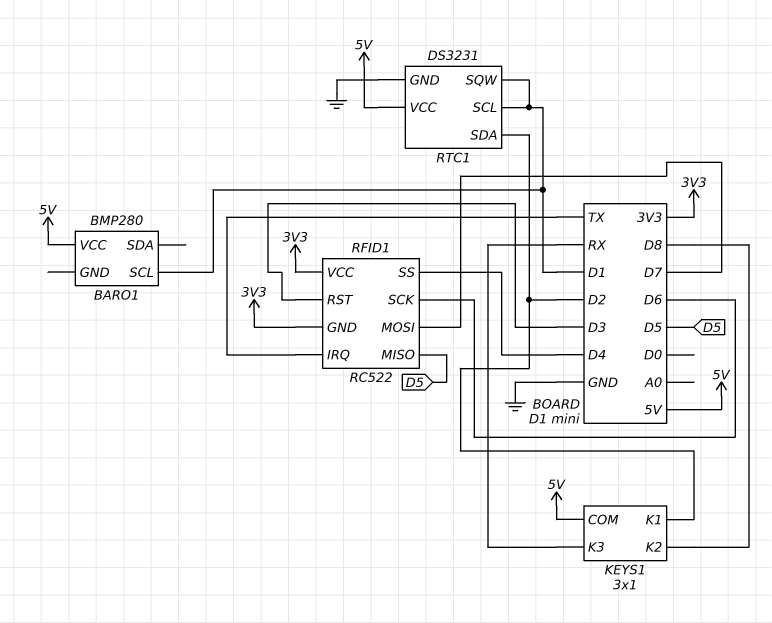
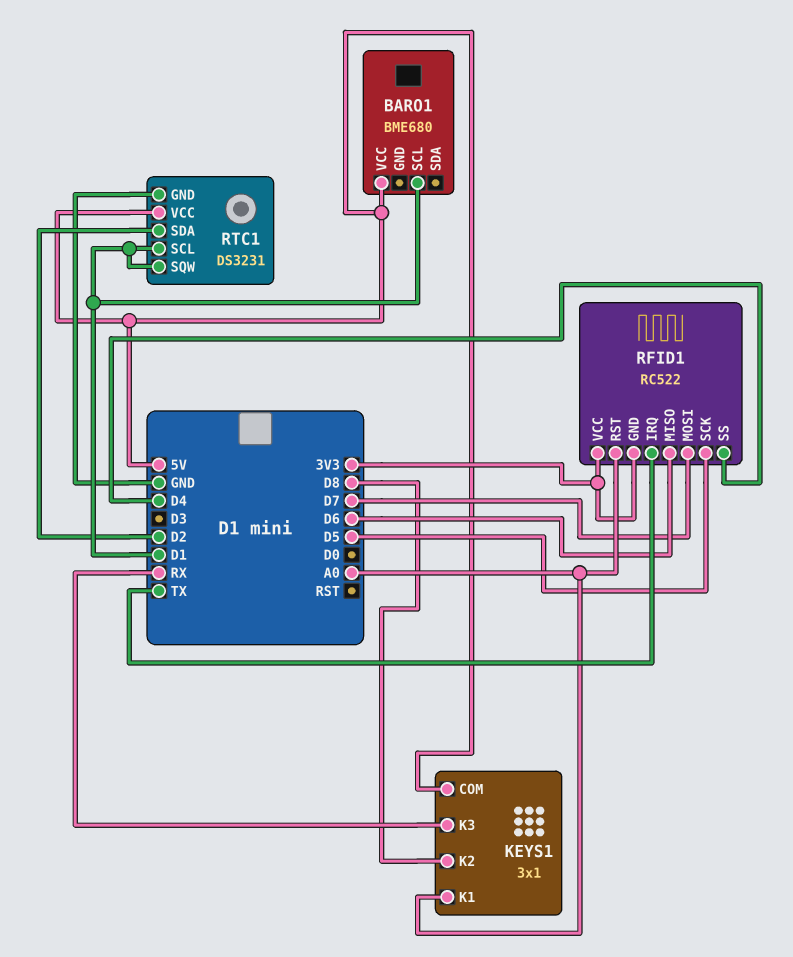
BARO1: BMP280 -> BME680
KEYS1 pin K1: D2 -> A0
RFID1 pin MISO: D5 -> D6
RFID1 pin RST: D3 -> A0
RFID1 pin SCK: D6 -> D5

